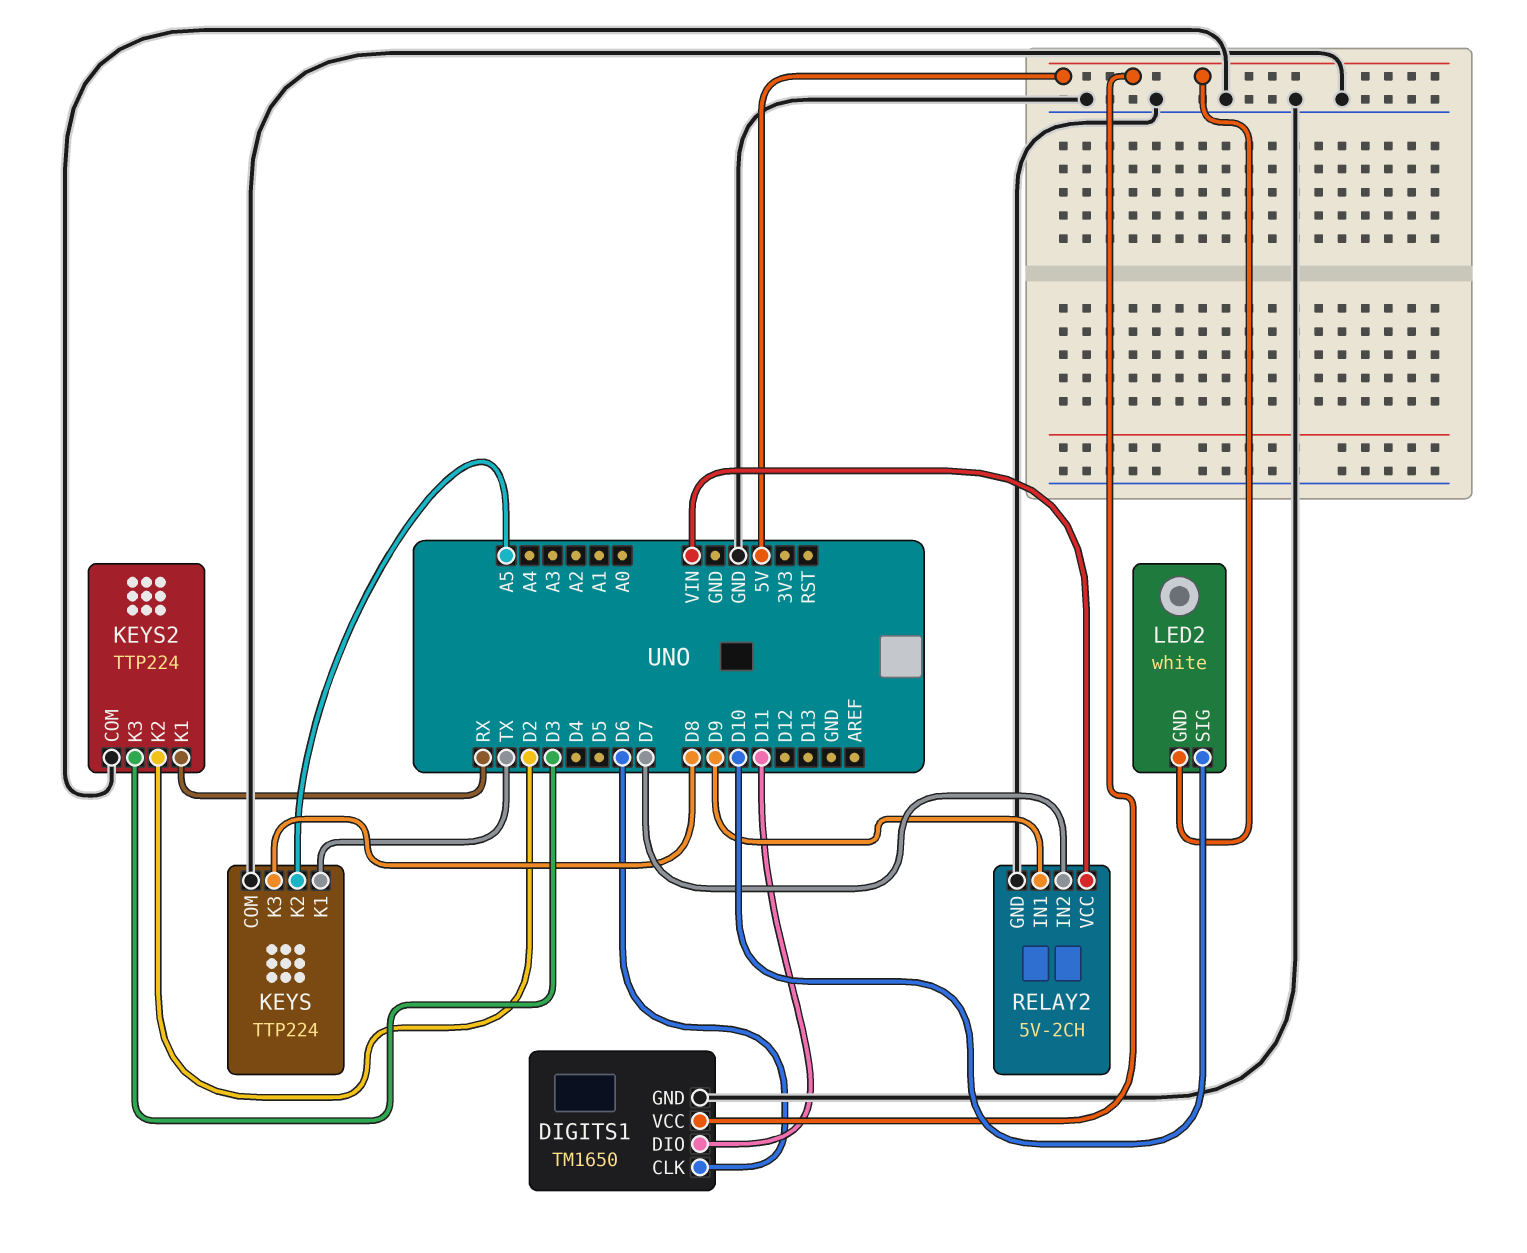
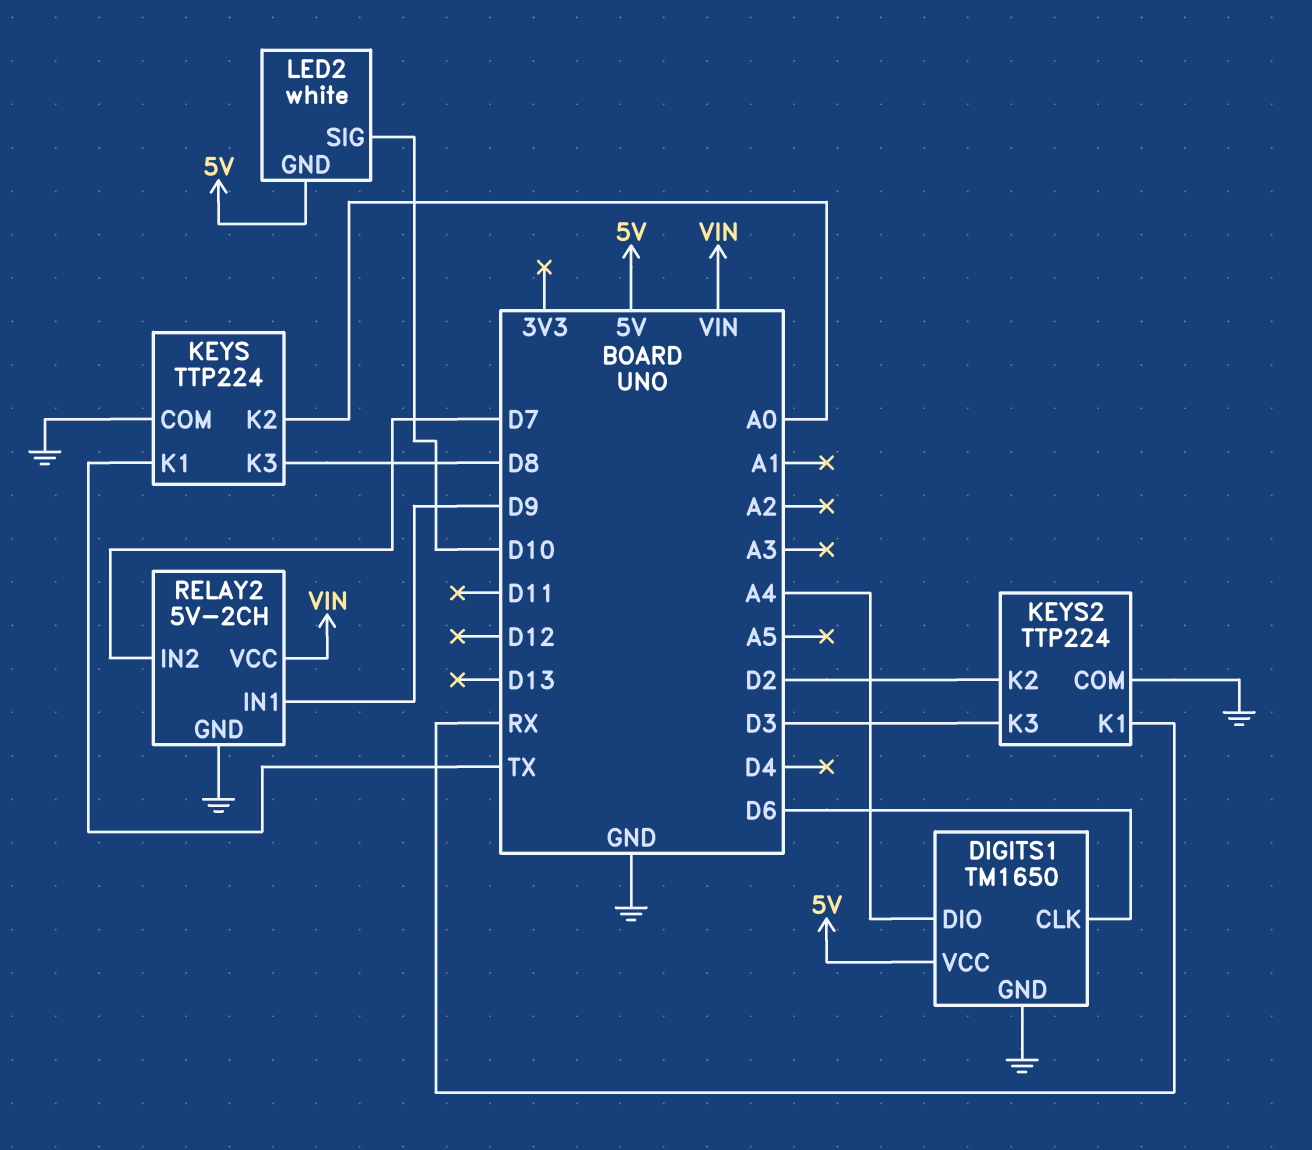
DIGITS1 pin DIO: D11 -> A4
KEYS pin K2: A5 -> A0

